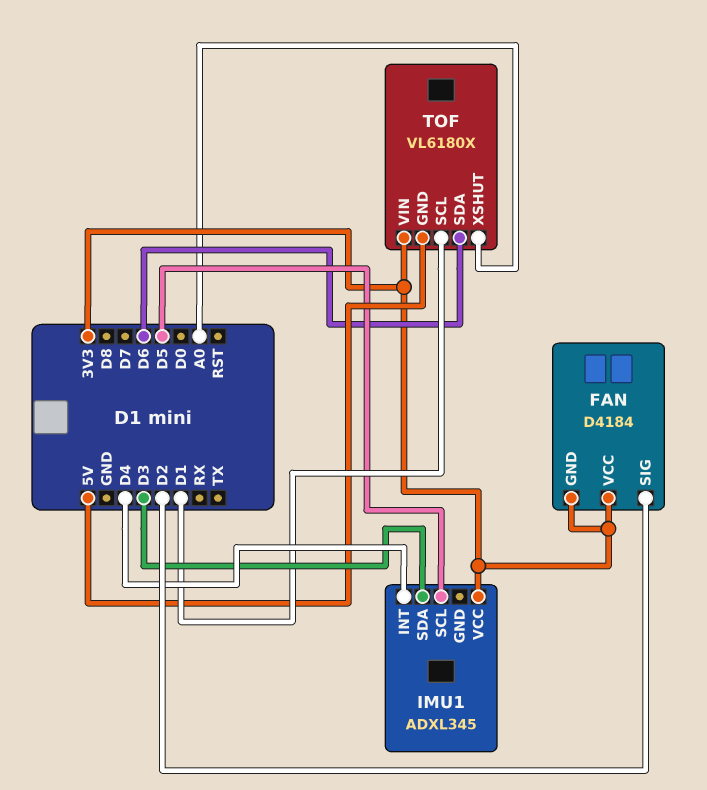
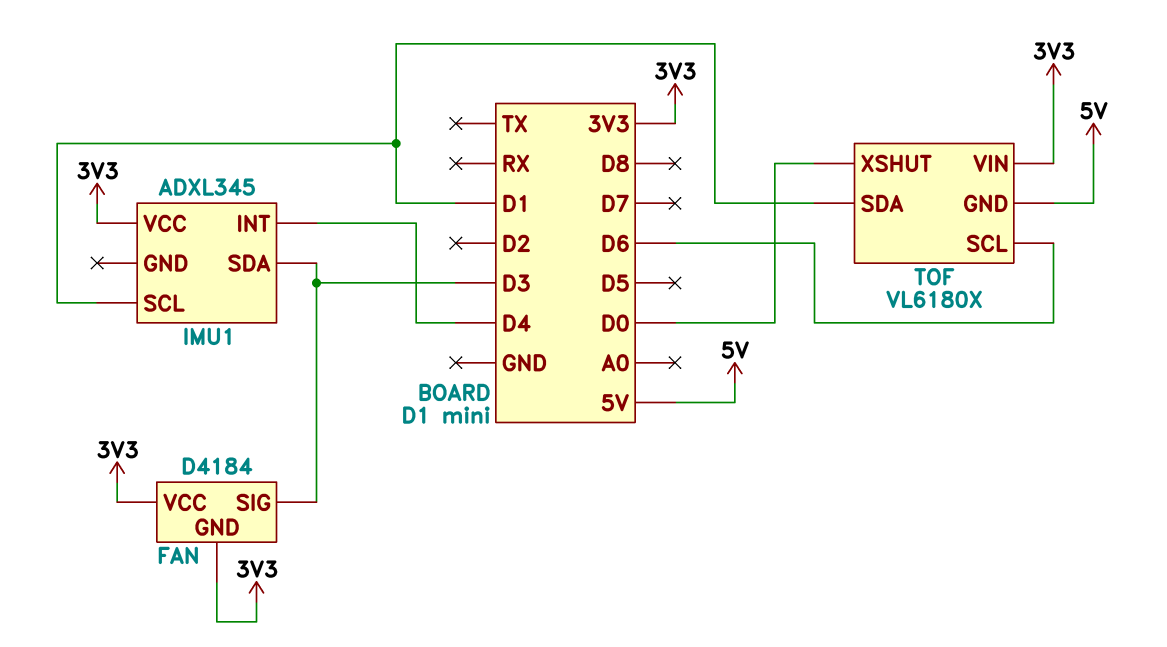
FAN pin SIG: D2 -> D3
IMU1 pin SCL: D5 -> D1
TOF pin SCL: D1 -> D6
TOF pin SDA: D6 -> D1
TOF pin XSHUT: A0 -> D0

